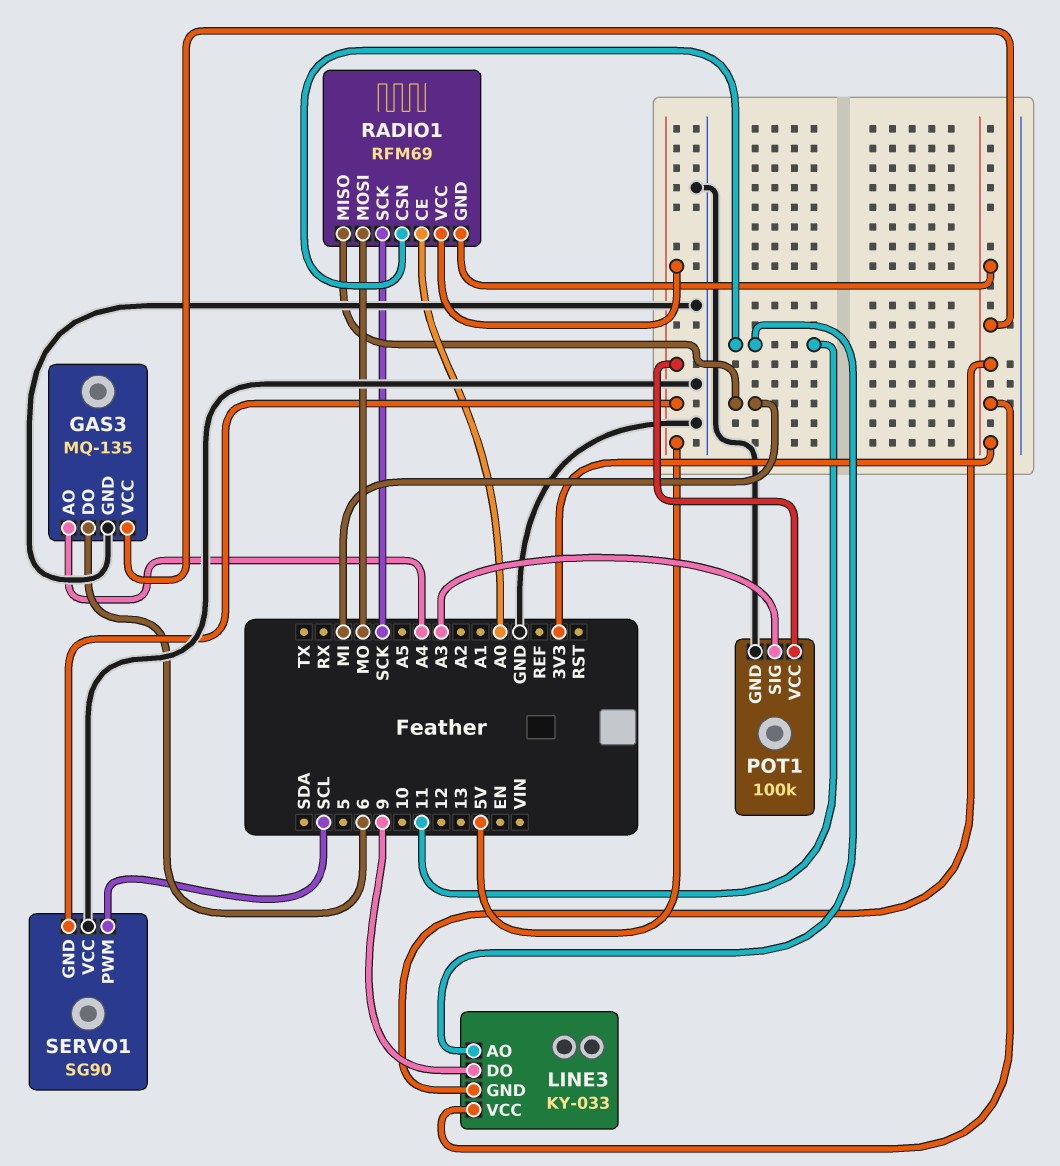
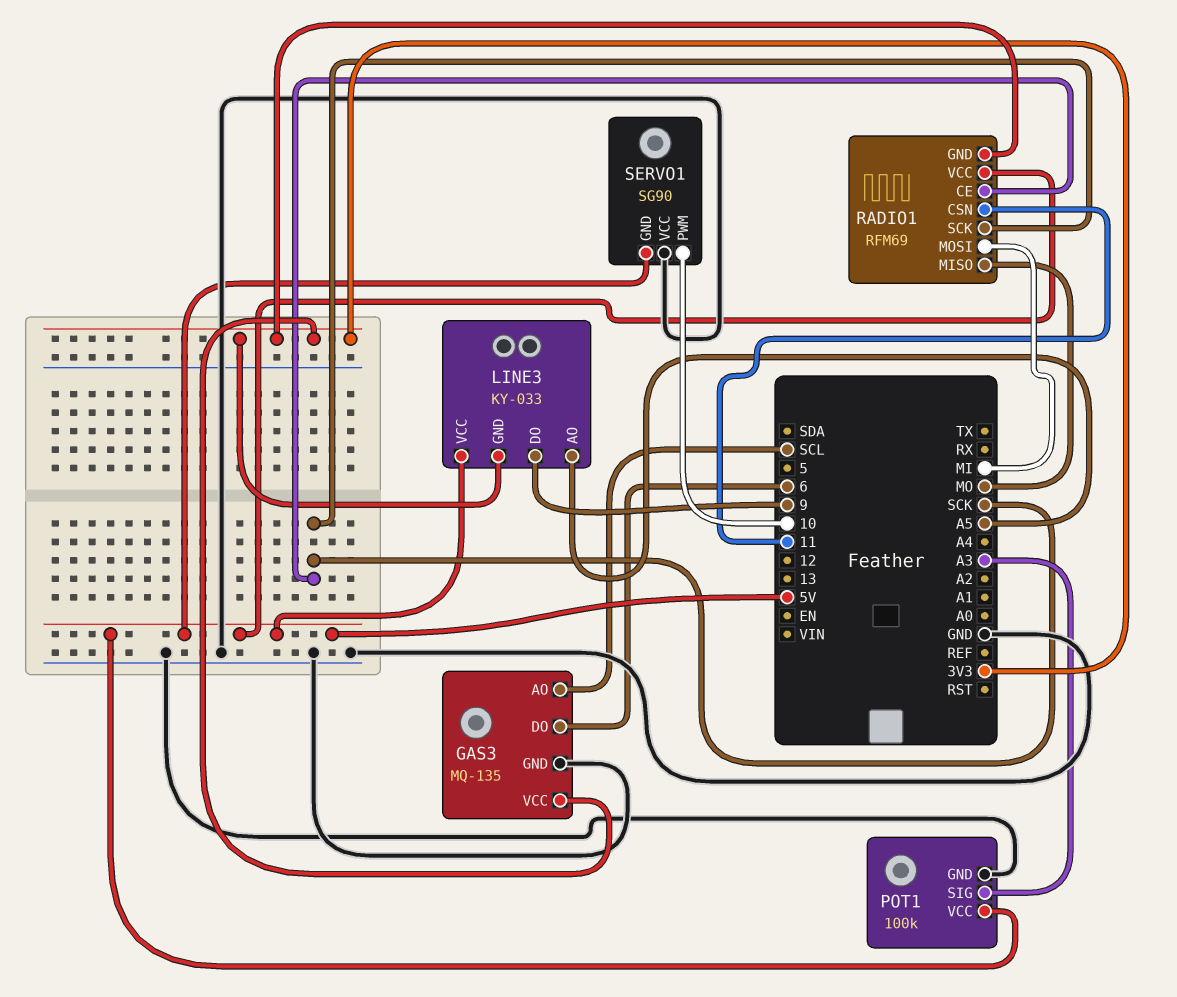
GAS3 pin AO: A4 -> SCL
LINE3 pin AO: 11 -> A5
LINE3 pin VCC: 3V3 -> 5V
RADIO1 pin CE: A0 -> SCK
RADIO1 pin MISO: MI -> MO
RADIO1 pin MOSI: MO -> MI
SERVO1 pin PWM: SCL -> 10

